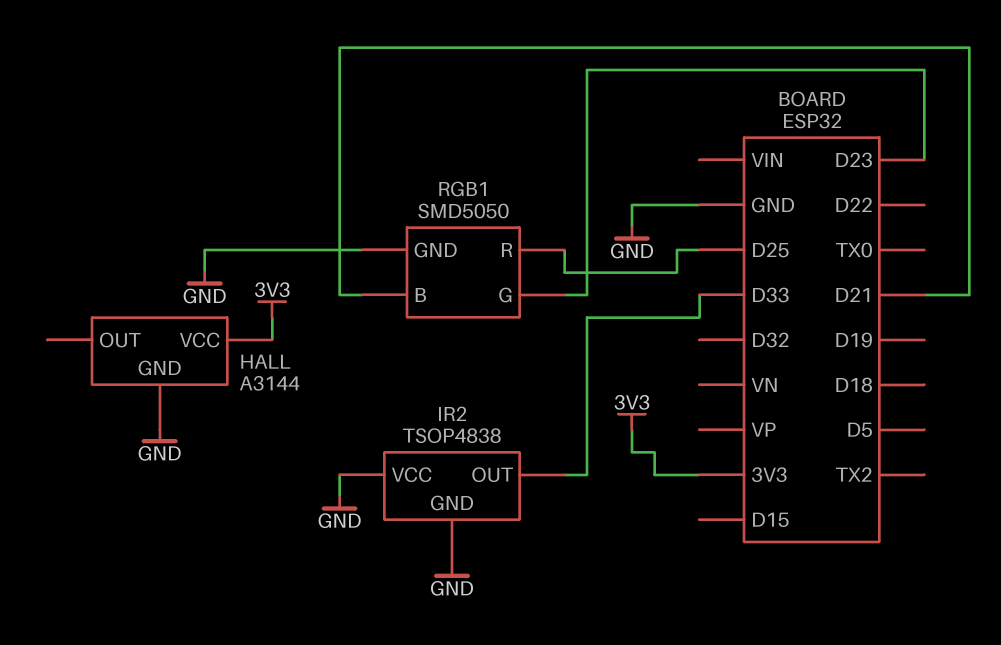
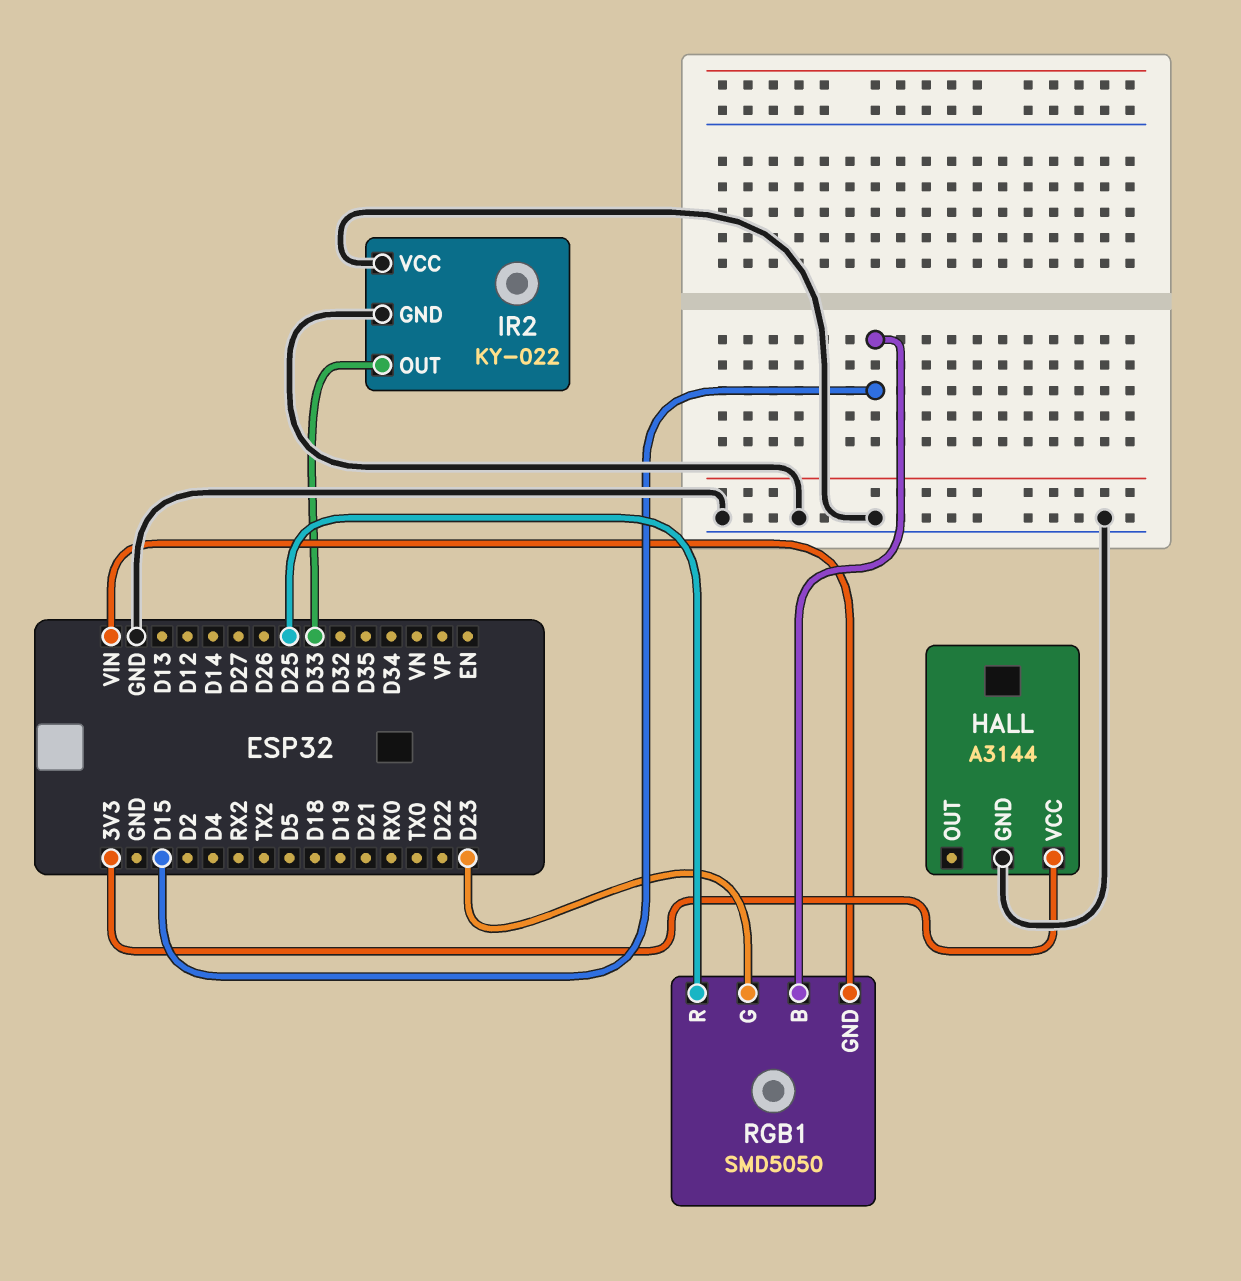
IR2: TSOP4838 -> KY-022
RGB1 pin B: D21 -> D15
RGB1 pin GND: GND -> VIN

